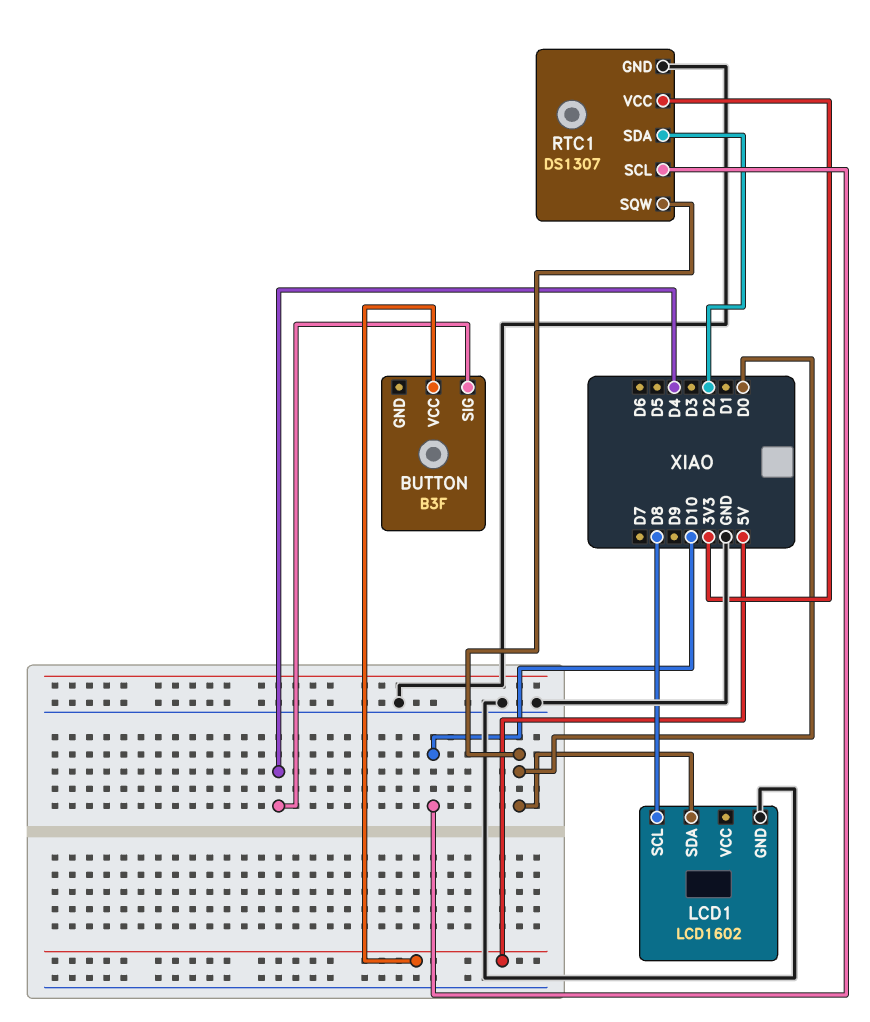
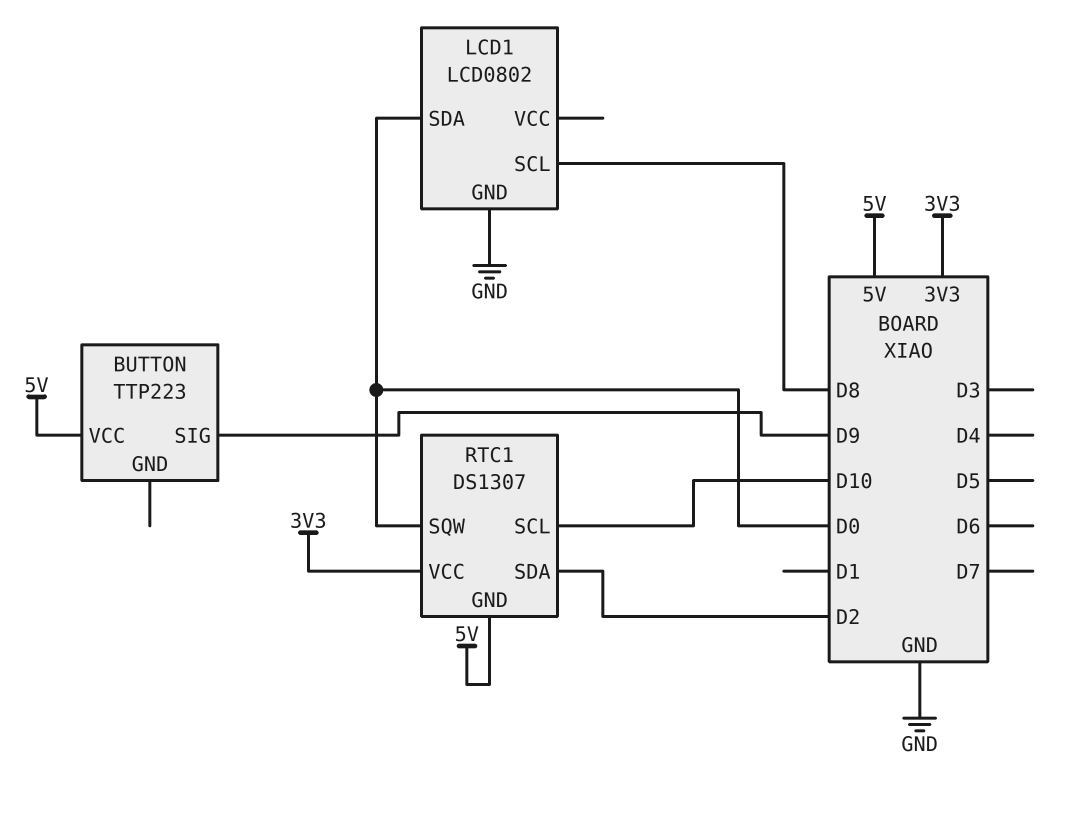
BUTTON: B3F -> TTP223
BUTTON pin SIG: D4 -> D9
LCD1: LCD1602 -> LCD0802
RTC1 pin GND: GND -> 5V

